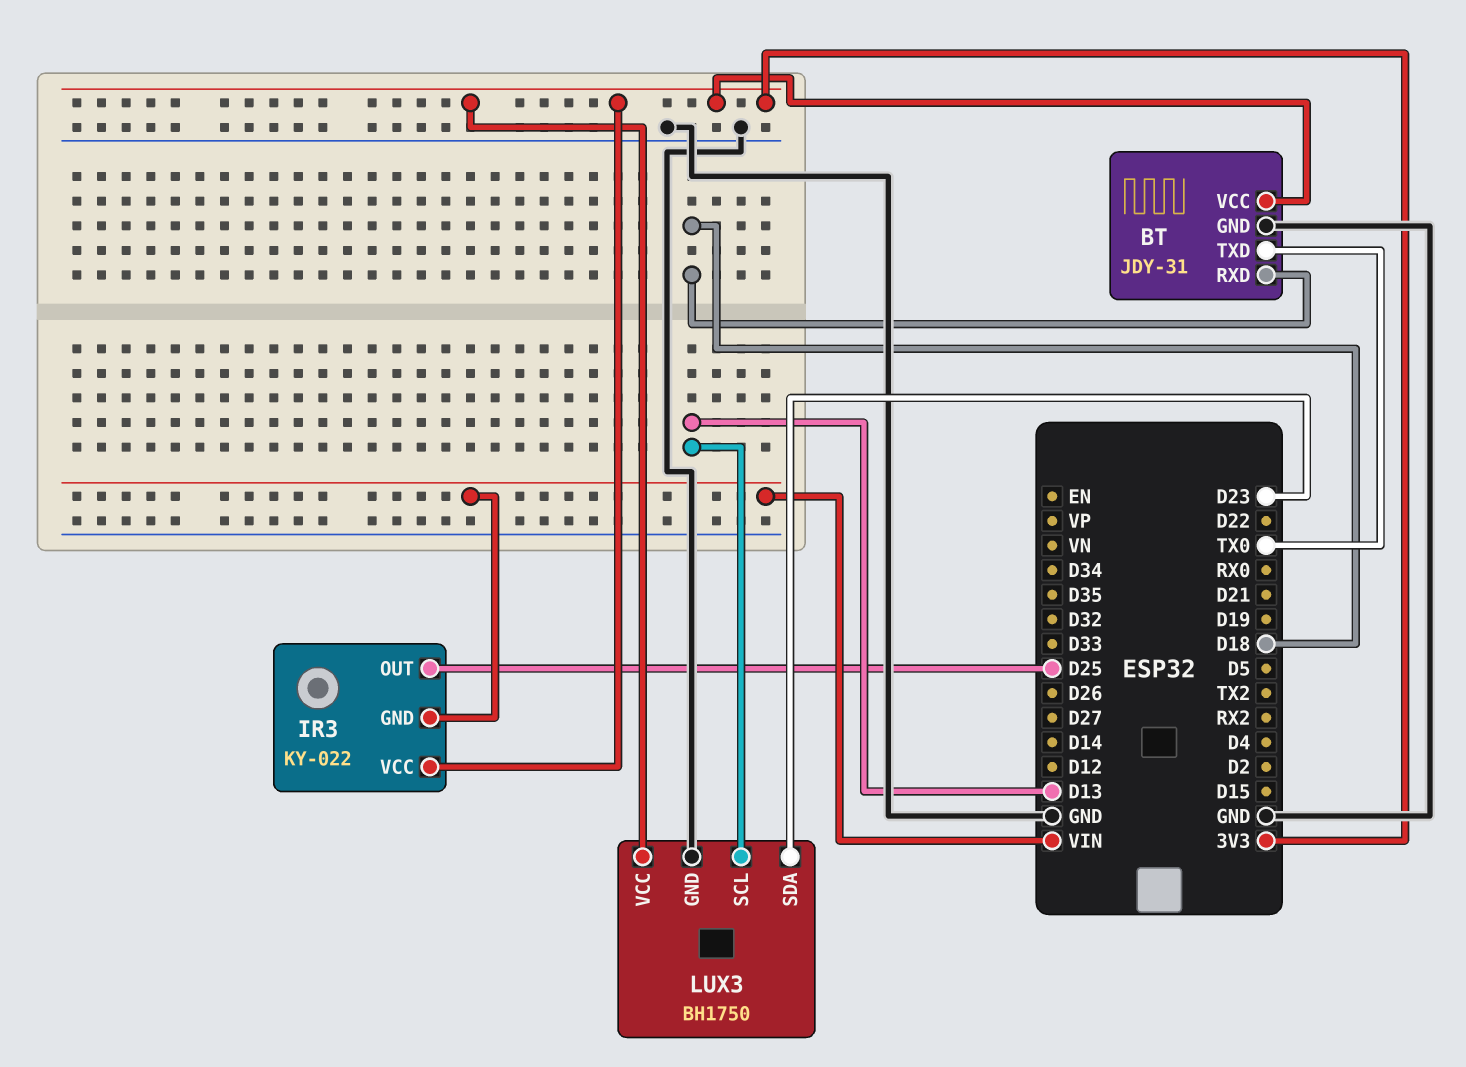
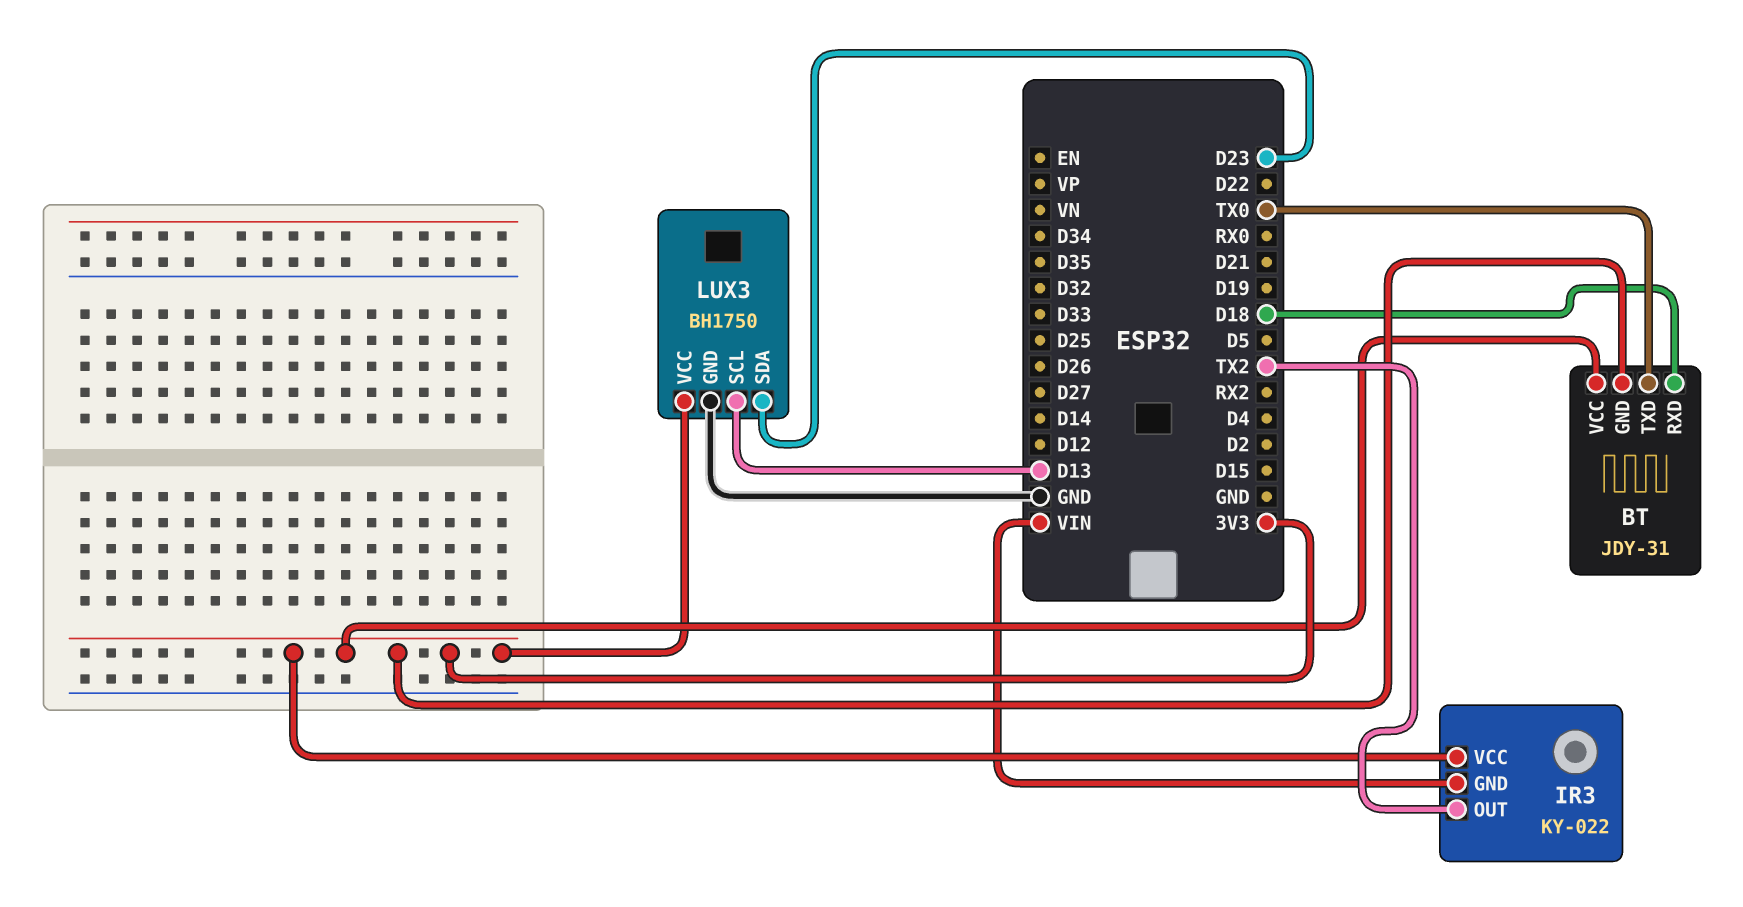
BT pin GND: GND -> 3V3
IR3 pin OUT: D25 -> TX2

